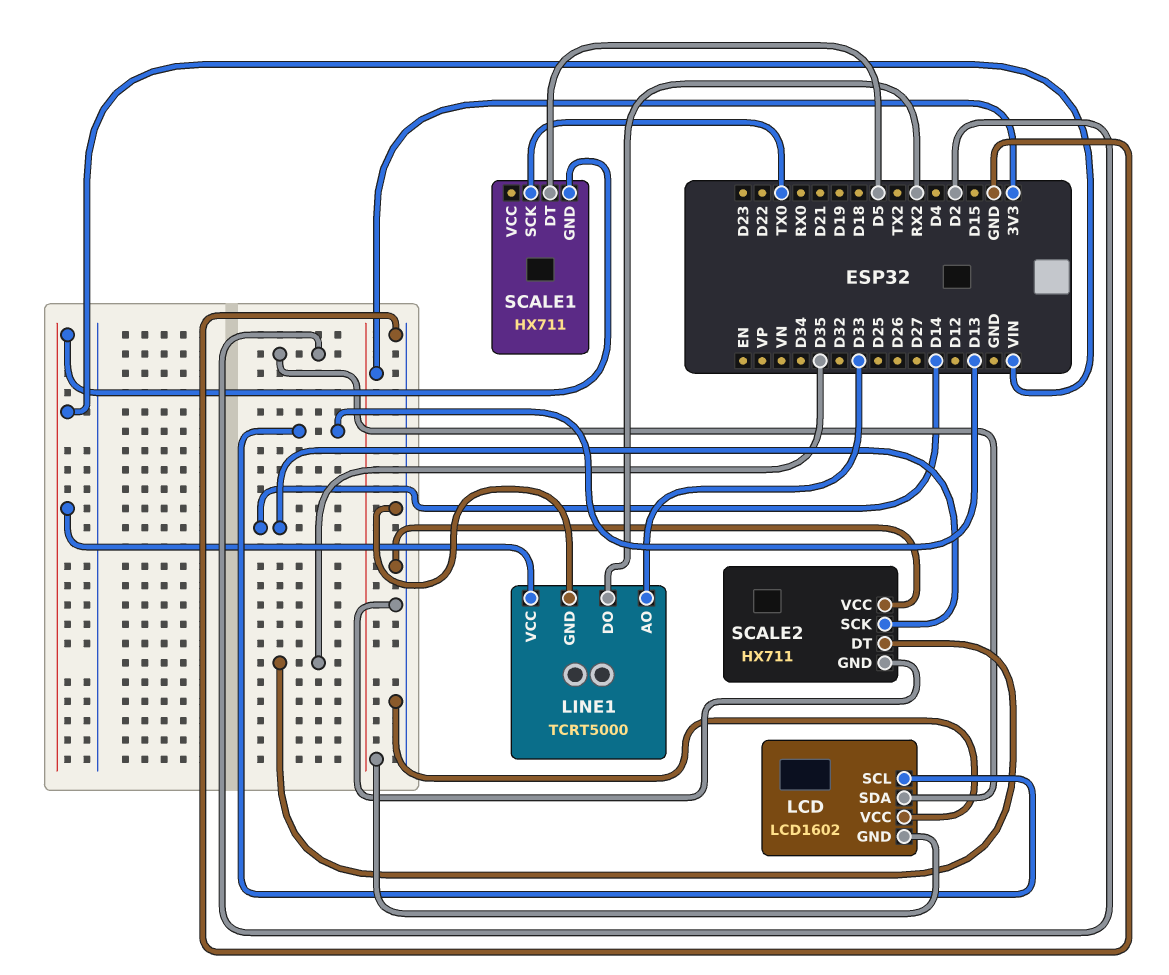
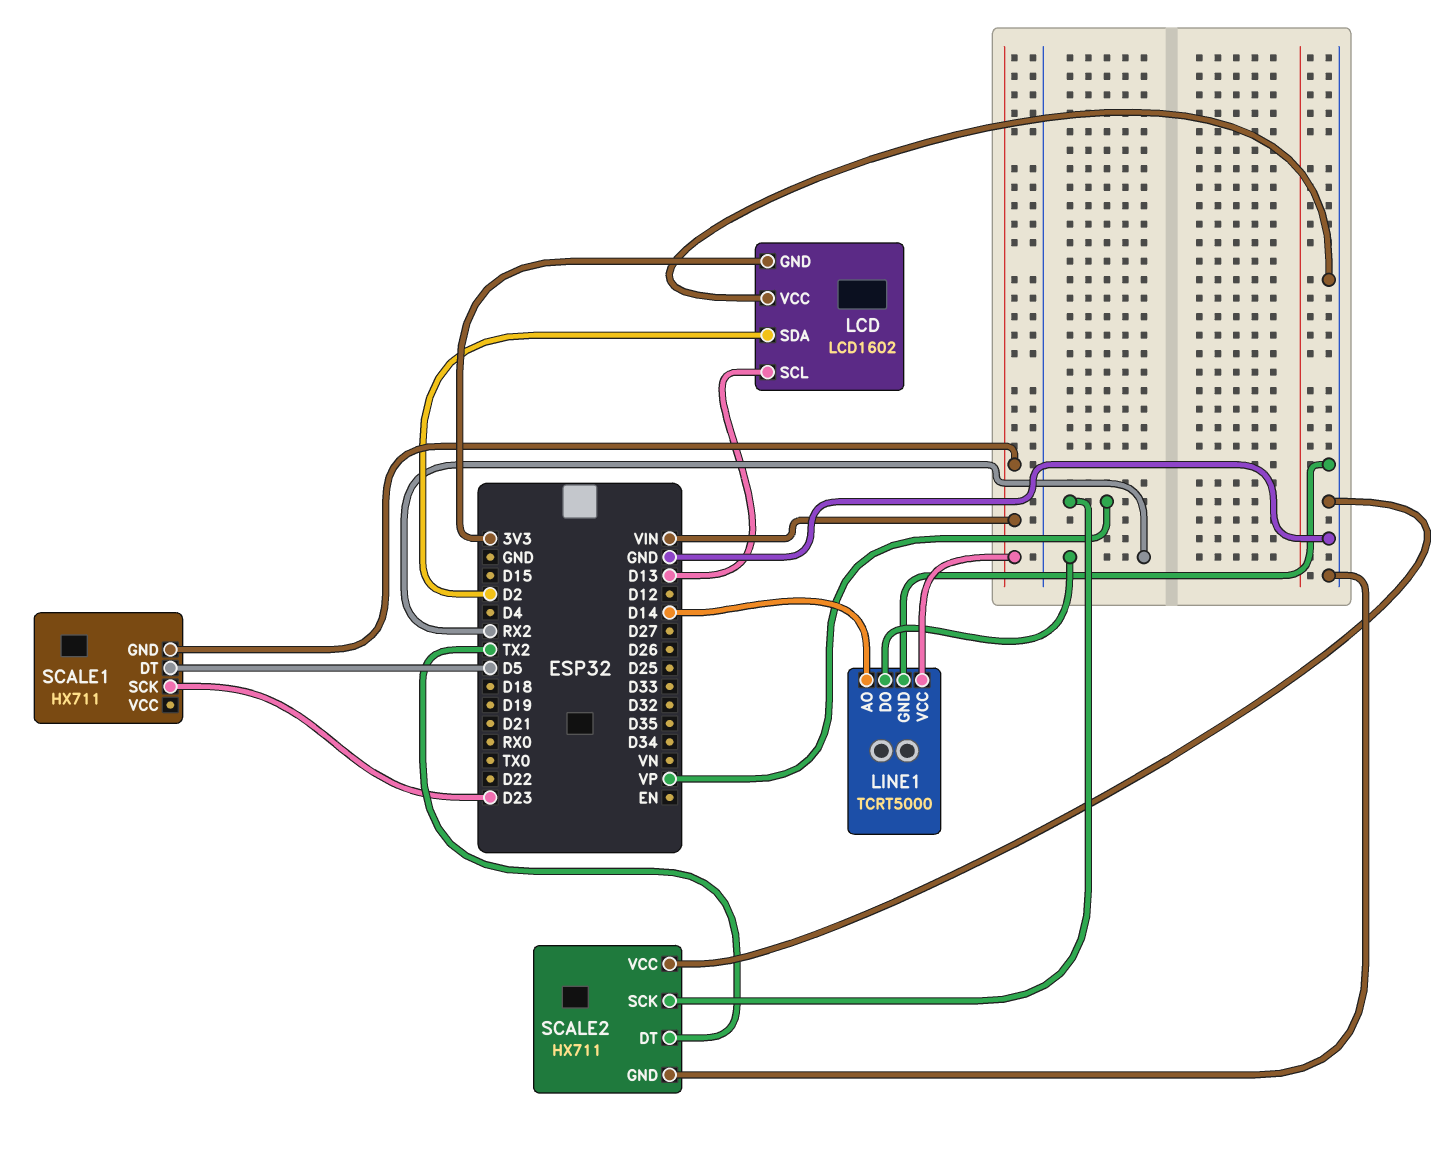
LINE1 pin AO: D33 -> D14
SCALE1 pin SCK: TX0 -> D23
SCALE2 pin DT: D35 -> TX2
SCALE2 pin SCK: D14 -> VP

